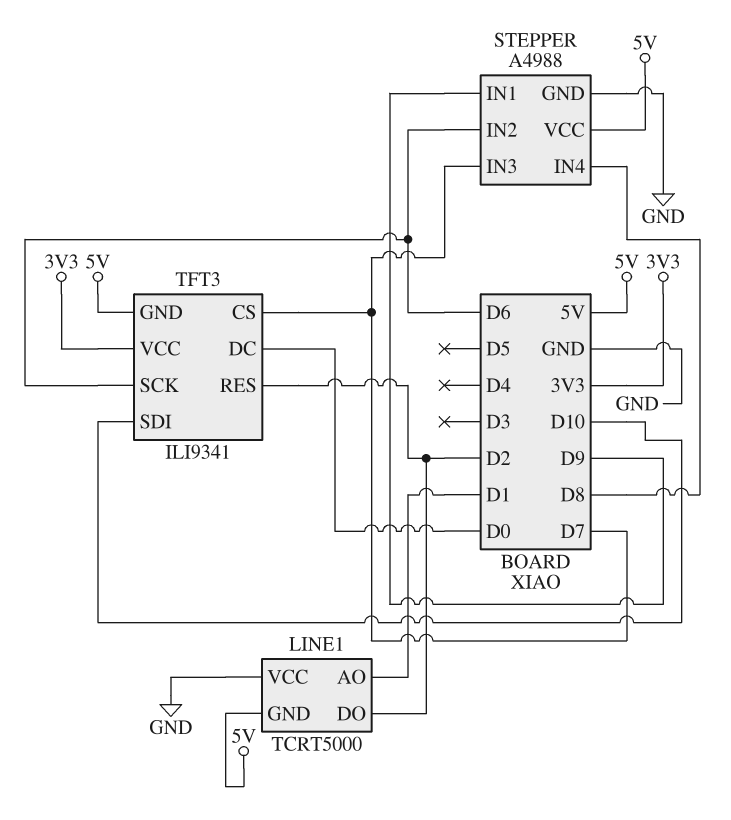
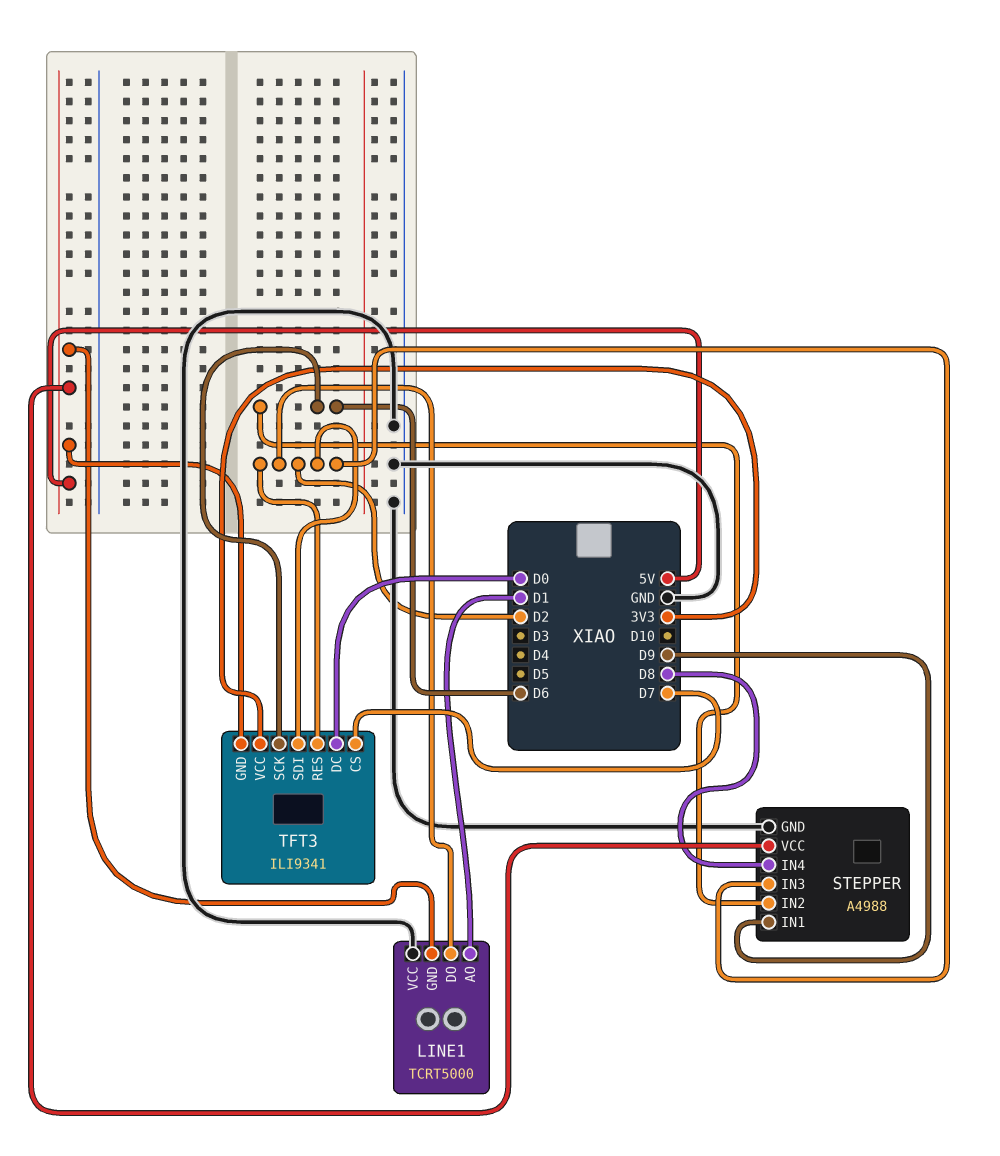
STEPPER pin IN3: D7 -> D2
TFT3 pin SDI: D10 -> D2

